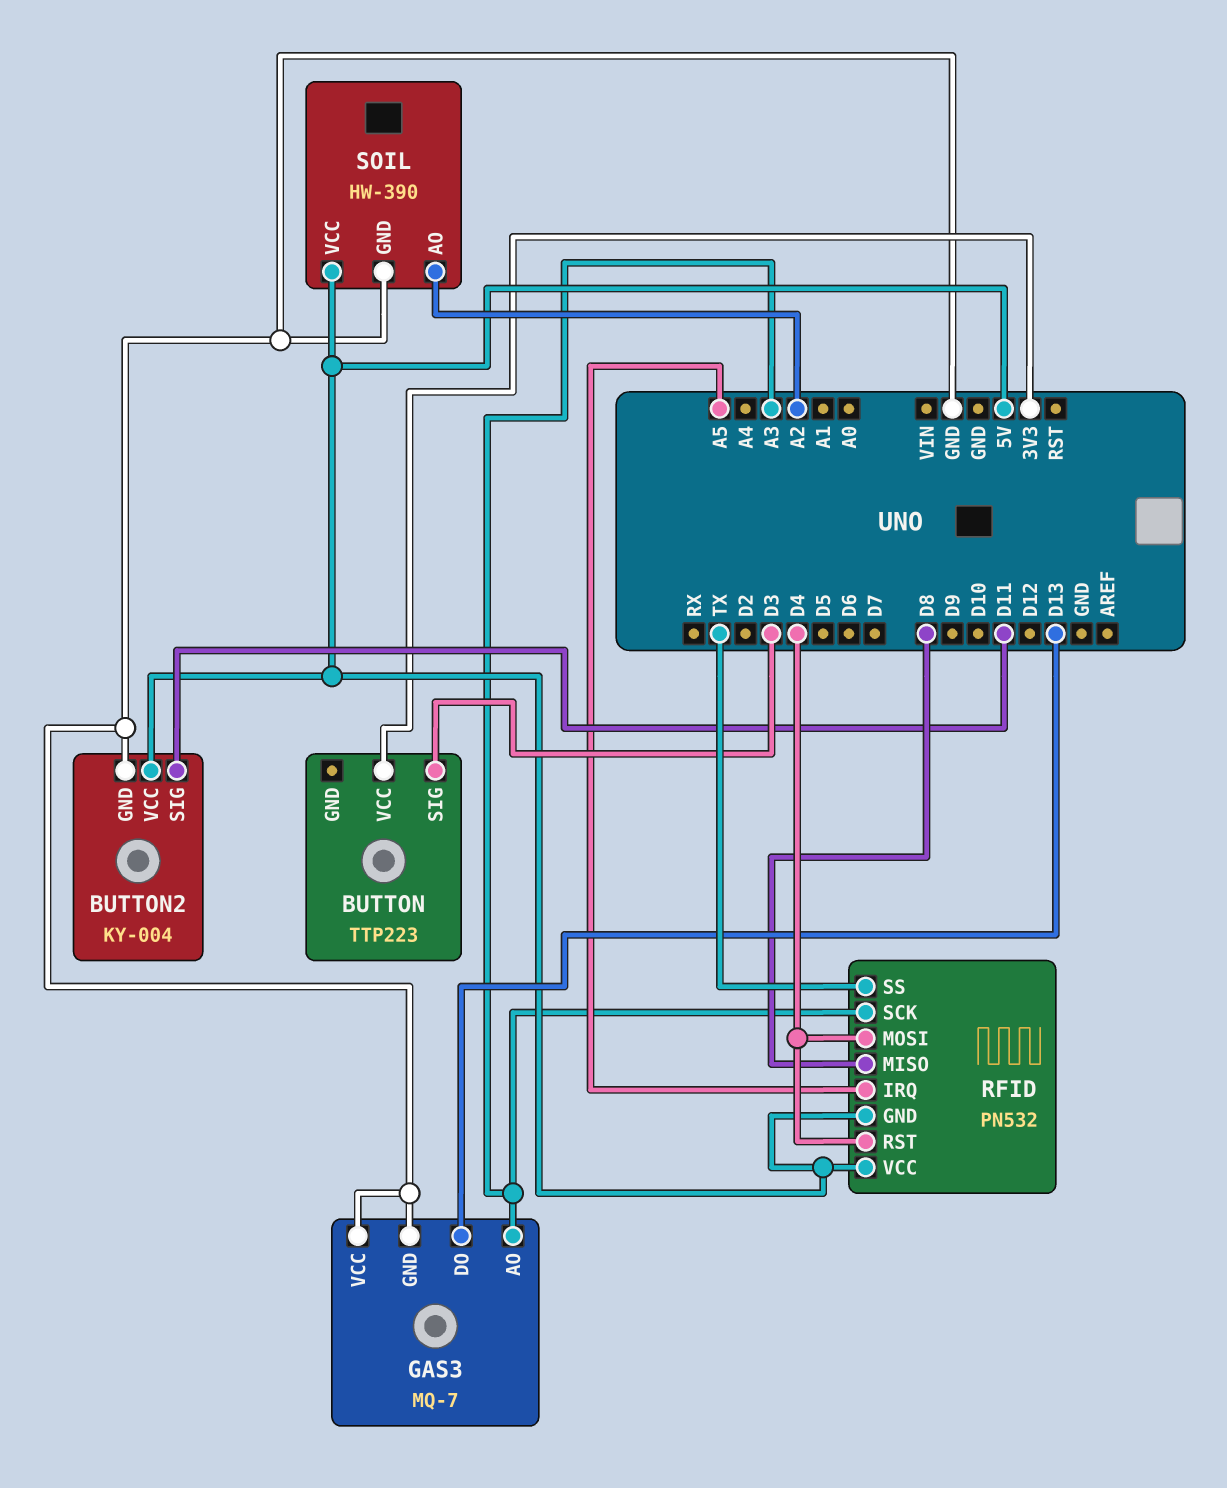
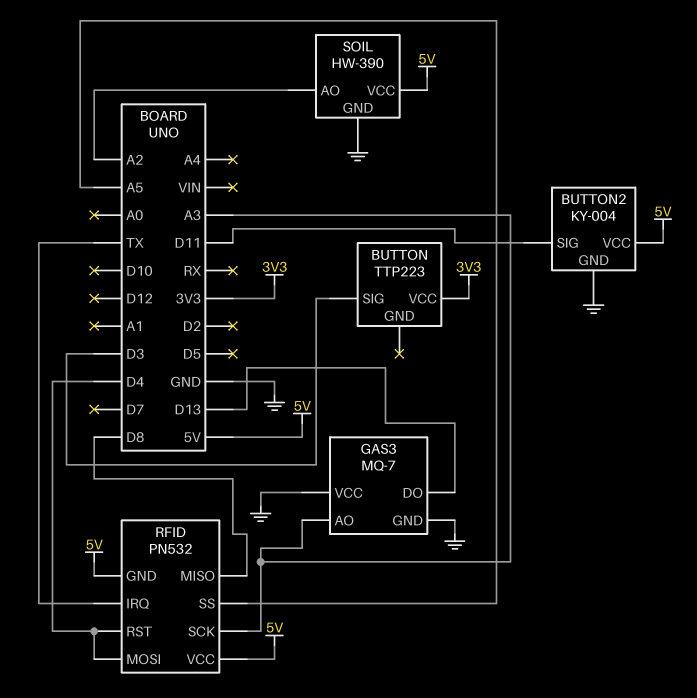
RFID pin IRQ: A5 -> TX
RFID pin SS: TX -> A5

